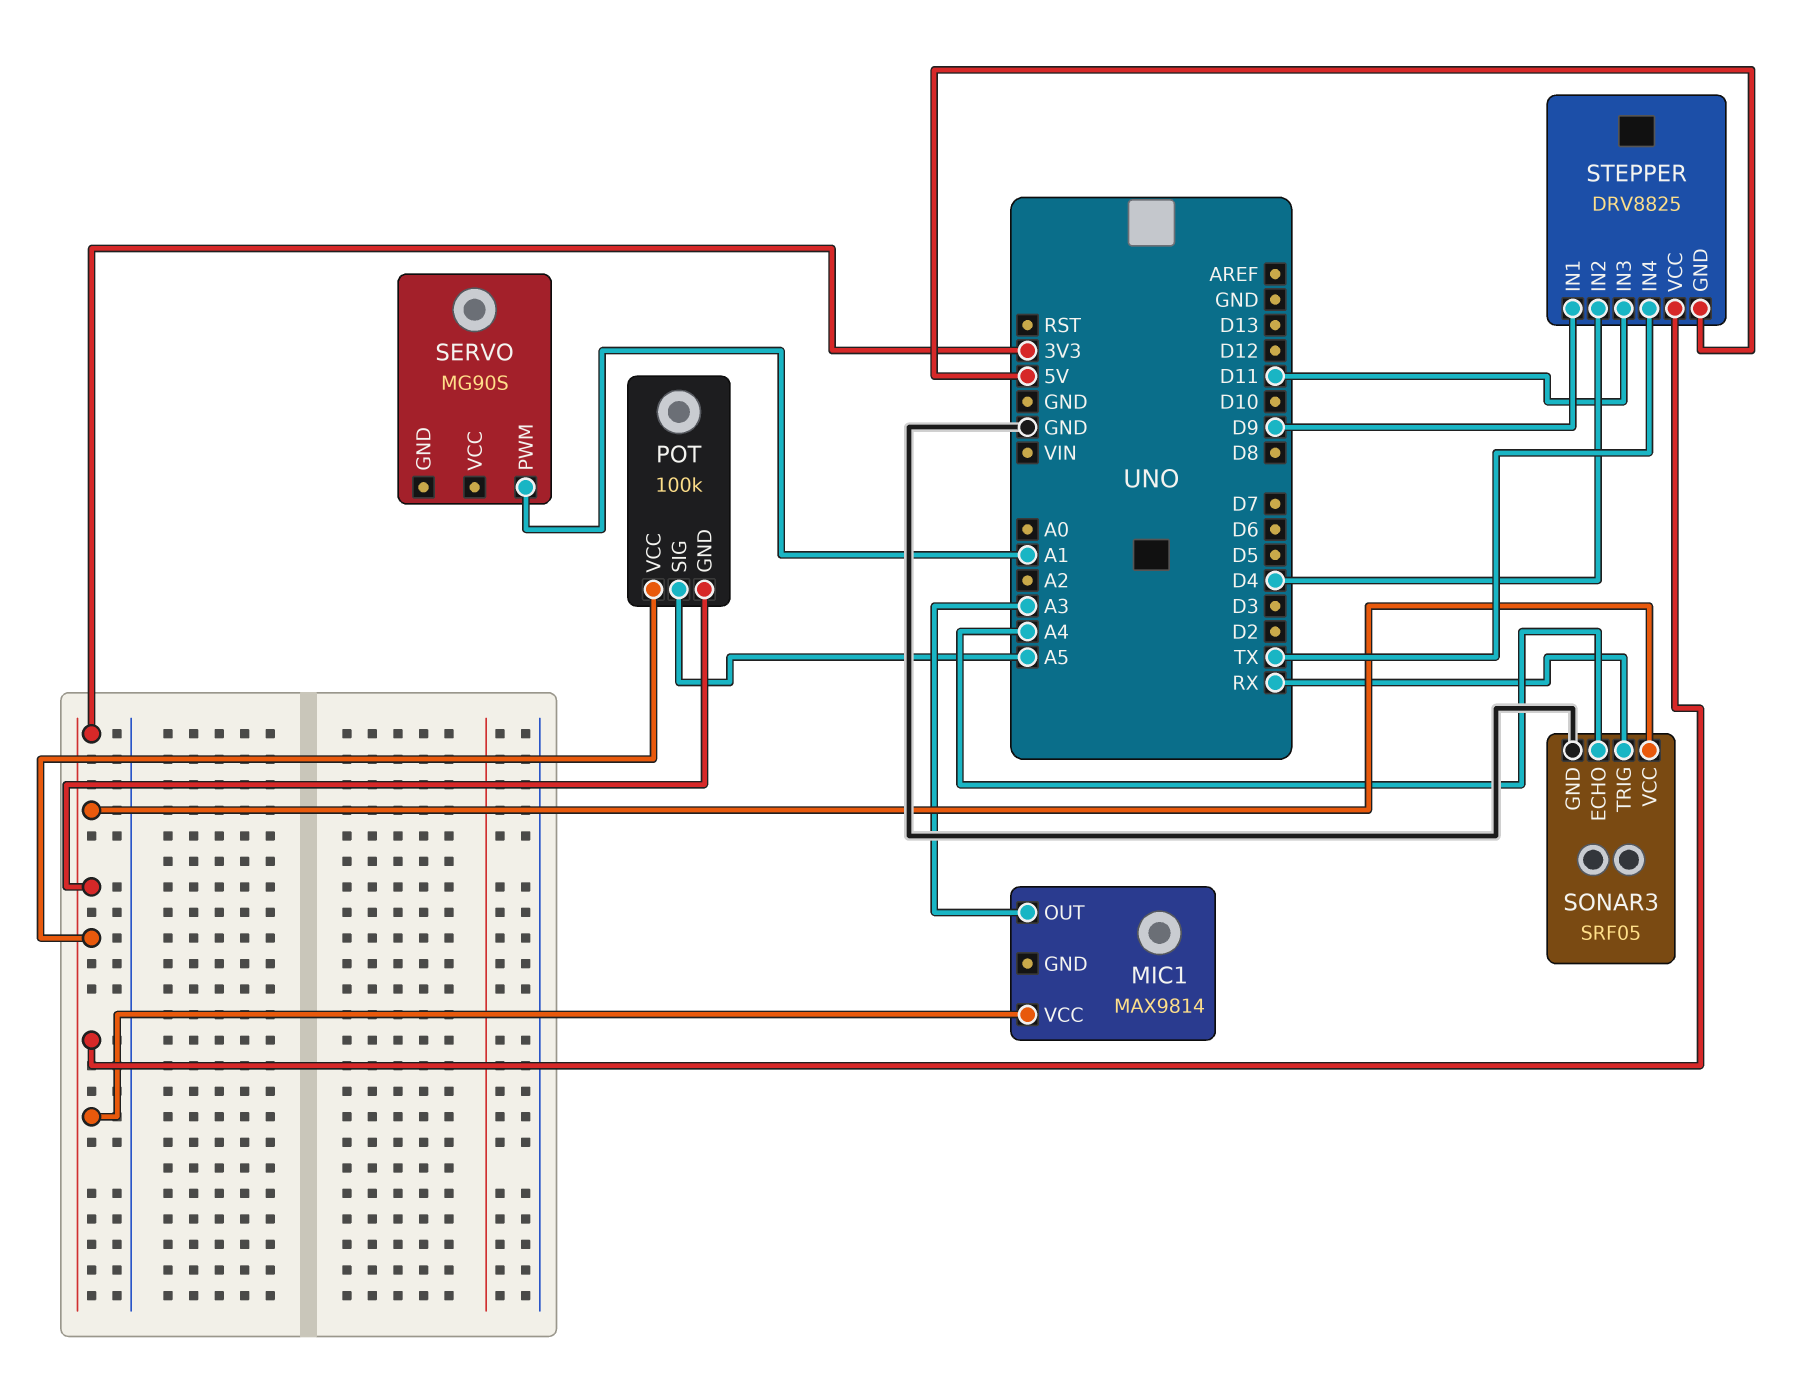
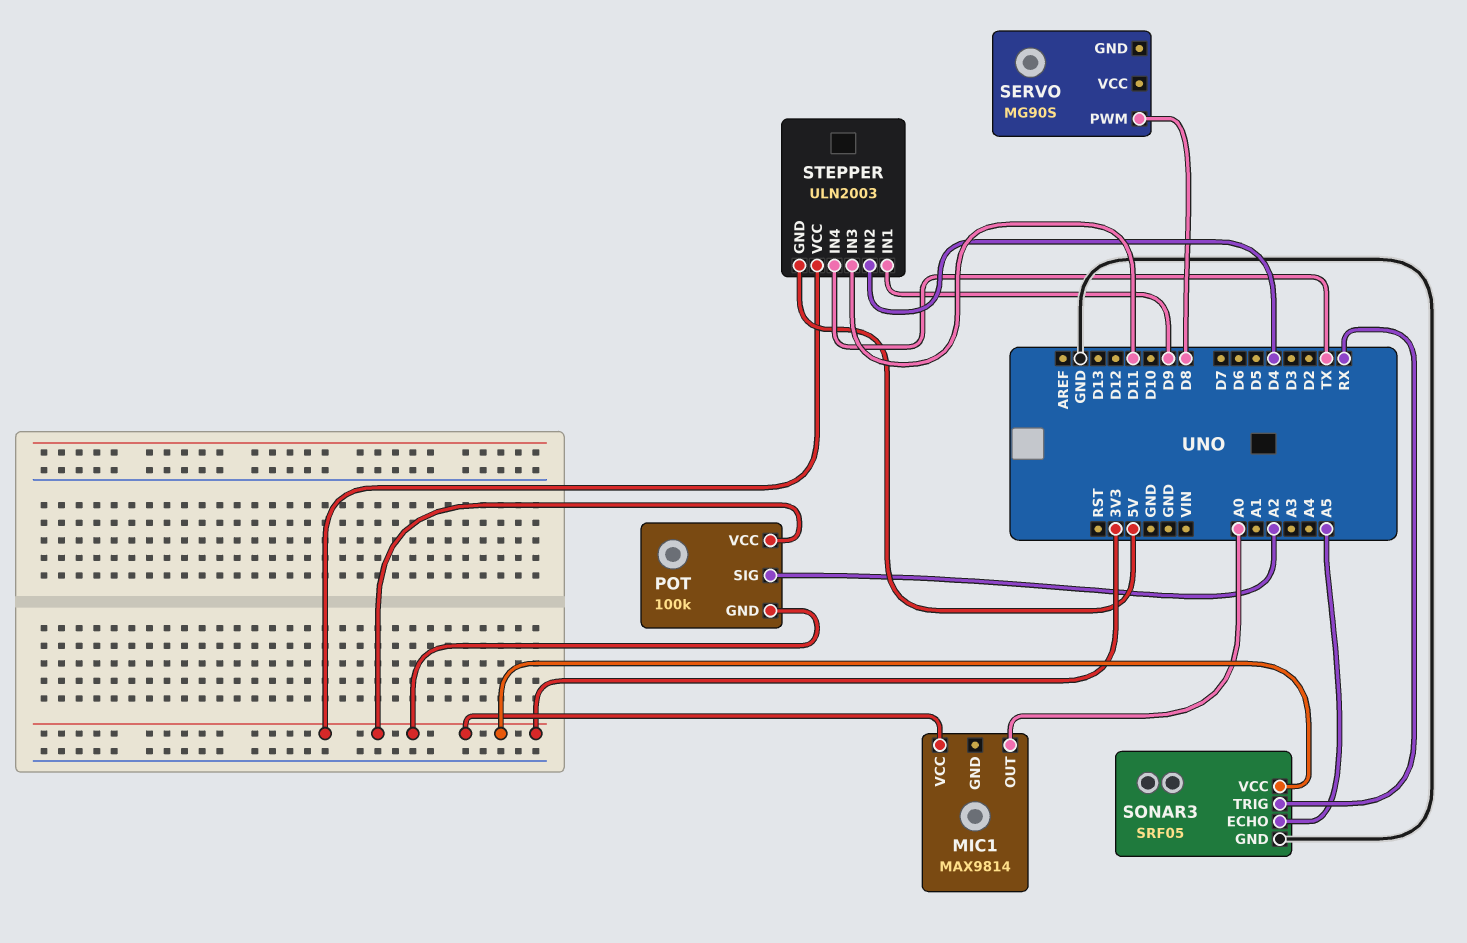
MIC1 pin OUT: A3 -> A0
POT pin SIG: A5 -> A2
SERVO pin PWM: A1 -> D8
SONAR3 pin ECHO: A4 -> A5
STEPPER: DRV8825 -> ULN2003

